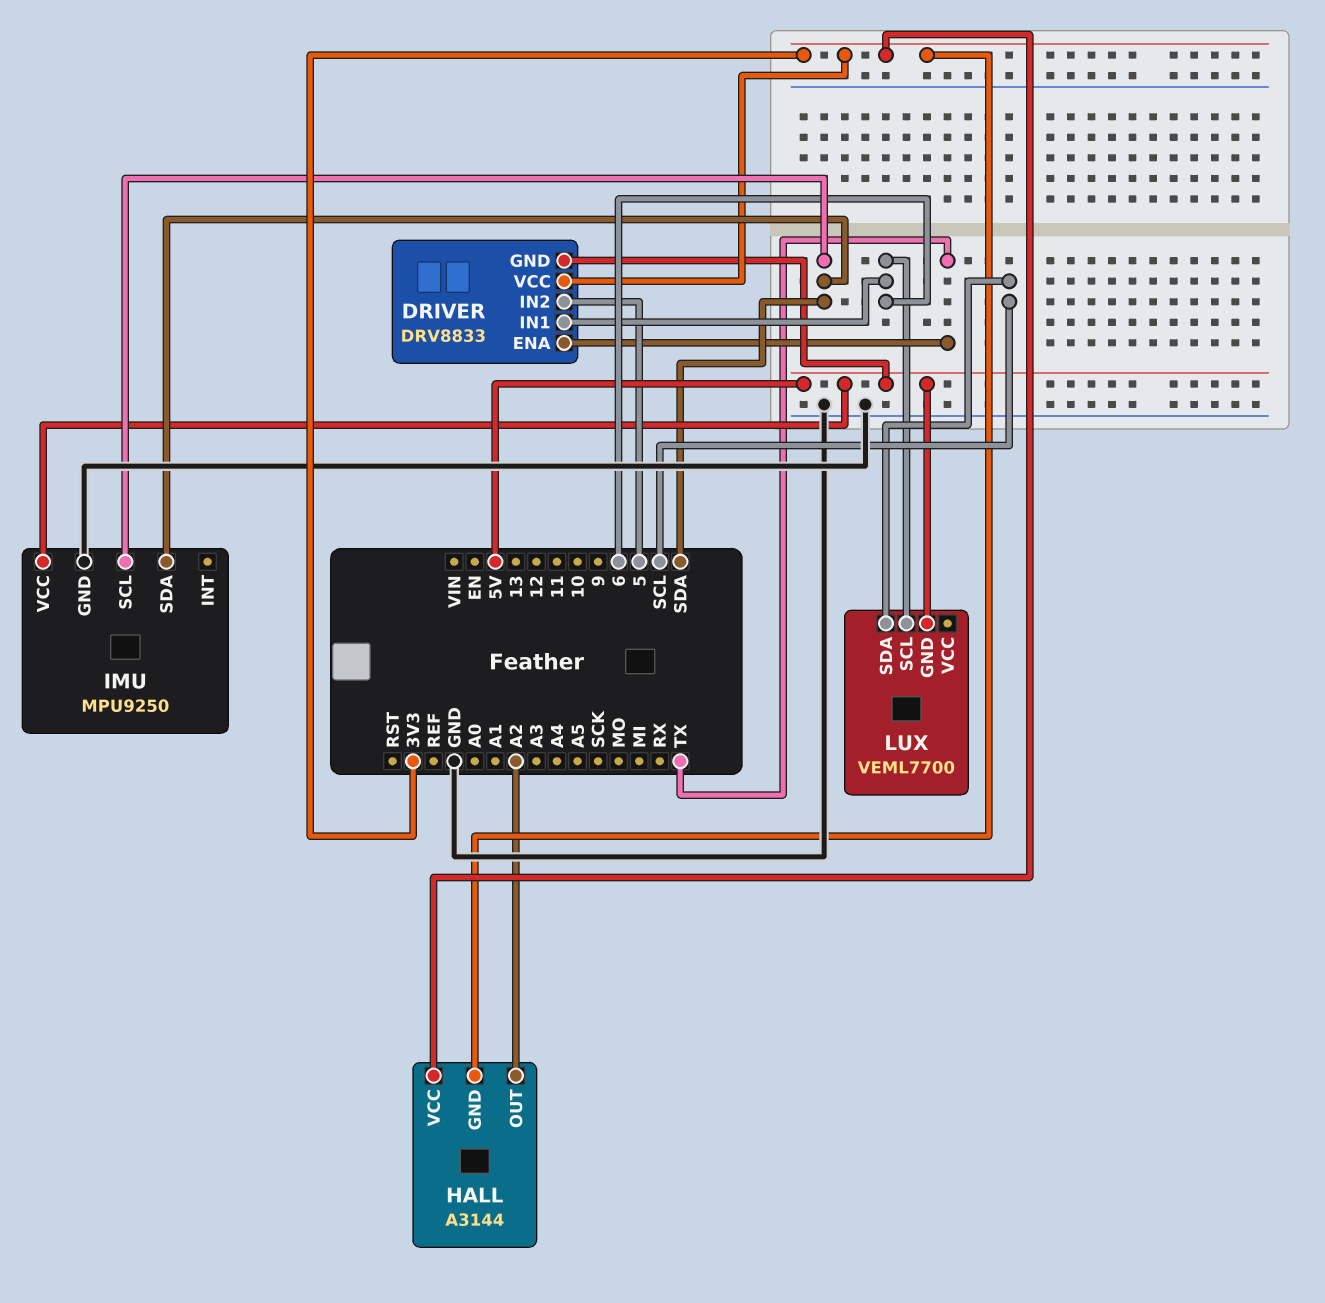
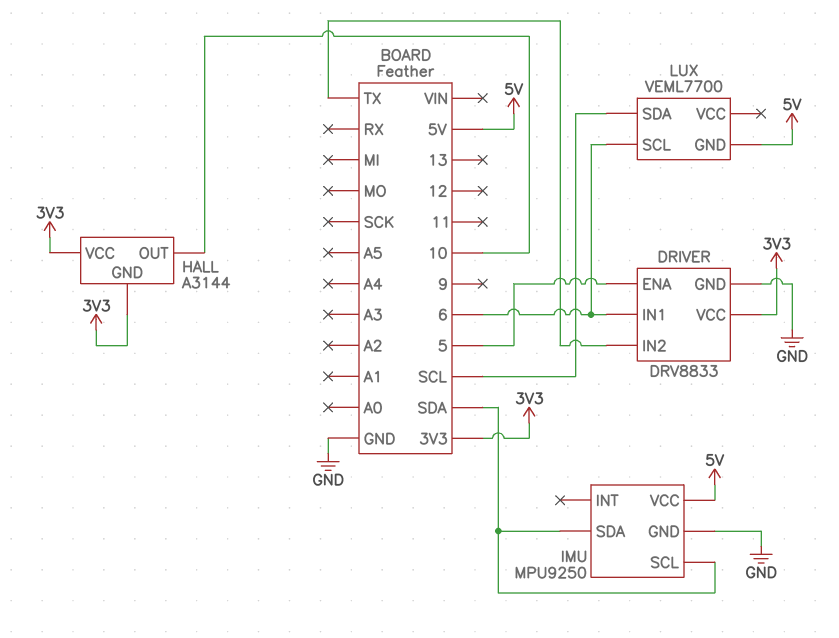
DRIVER pin ENA: TX -> 5
DRIVER pin GND: 5V -> GND
DRIVER pin IN2: 5 -> TX
HALL pin OUT: A2 -> 10

